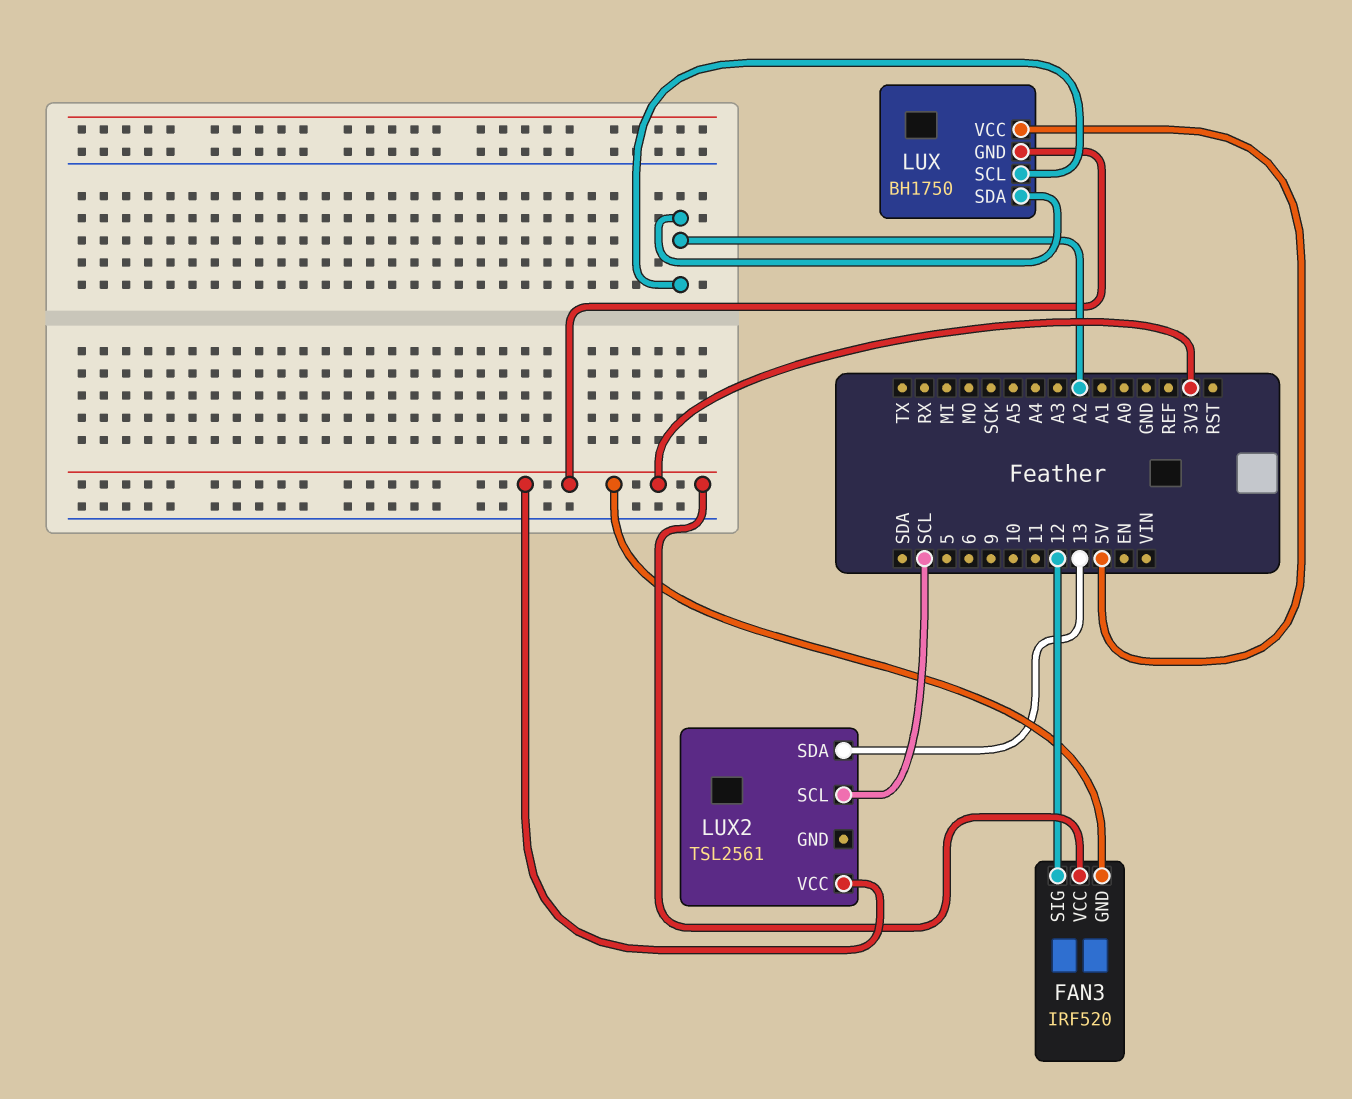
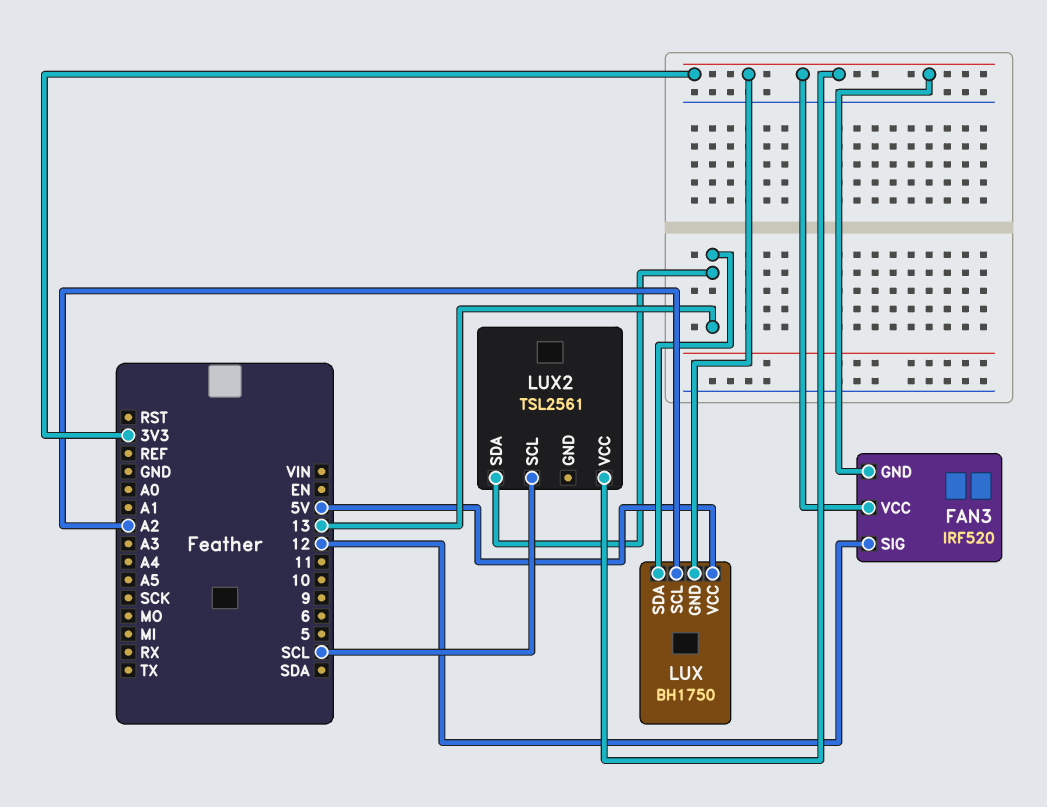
LUX pin SDA: A2 -> 13

